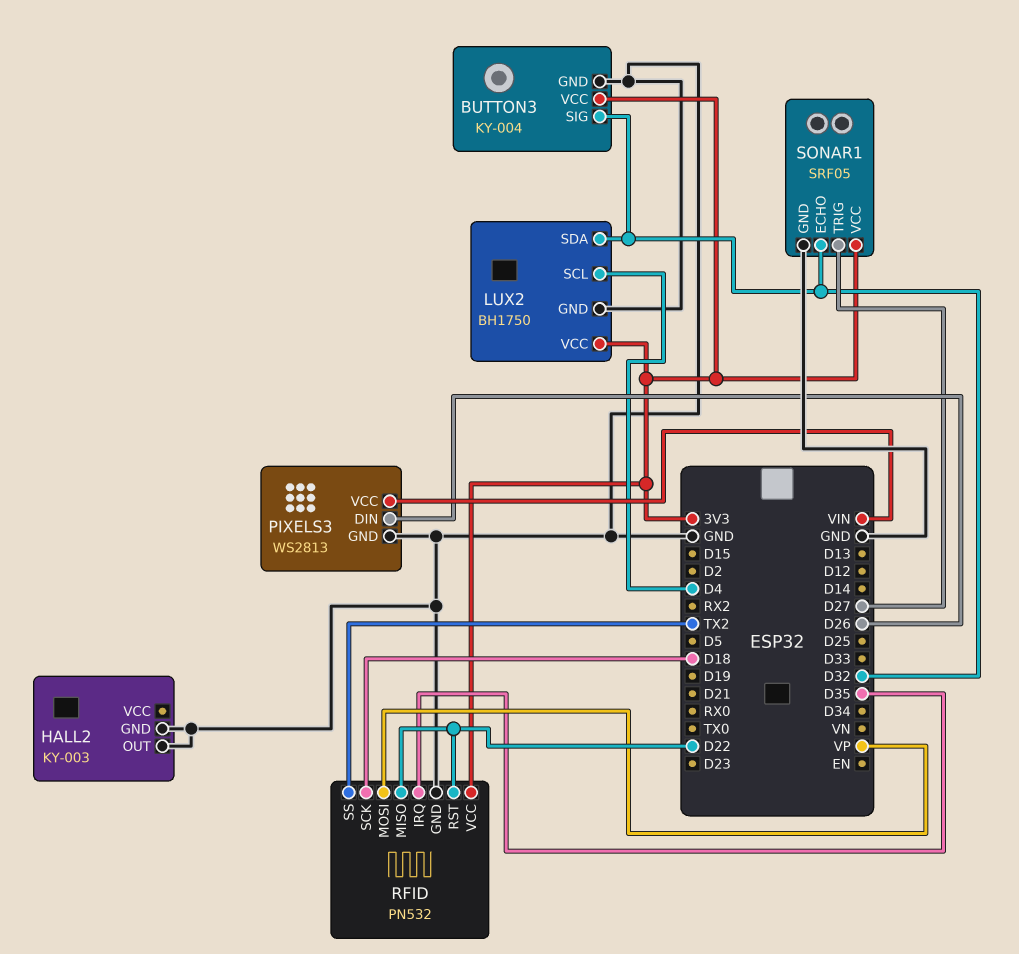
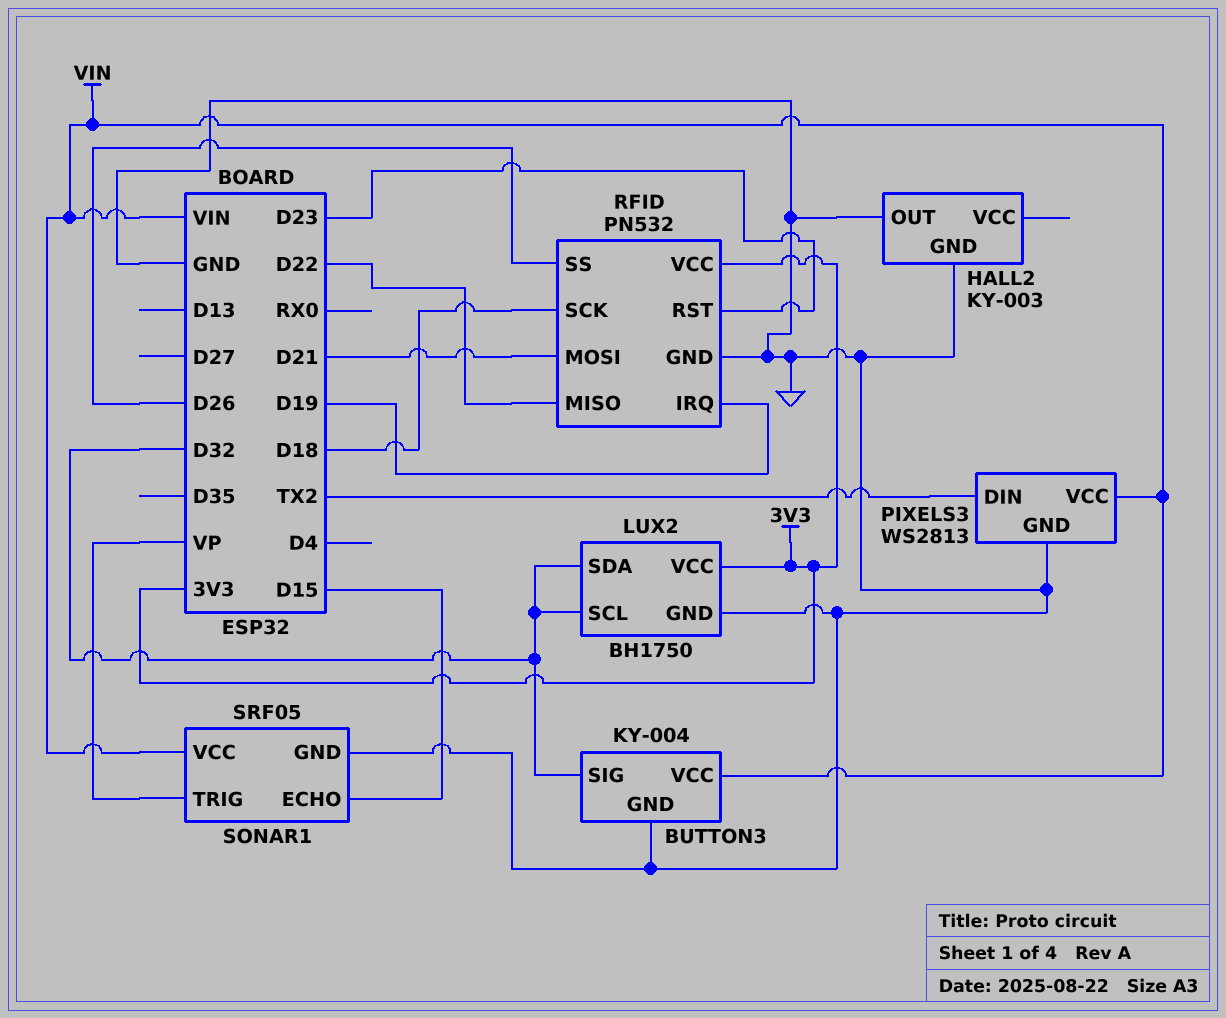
BUTTON3 pin VCC: 3V3 -> VIN
LUX2 pin SCL: D4 -> D32
PIXELS3 pin DIN: D26 -> TX2
RFID pin IRQ: D35 -> D19
RFID pin MOSI: VP -> D21
RFID pin RST: D22 -> D23
RFID pin SS: TX2 -> D26
SONAR1 pin ECHO: D32 -> D15
SONAR1 pin TRIG: D27 -> VP
SONAR1 pin VCC: 3V3 -> VIN

